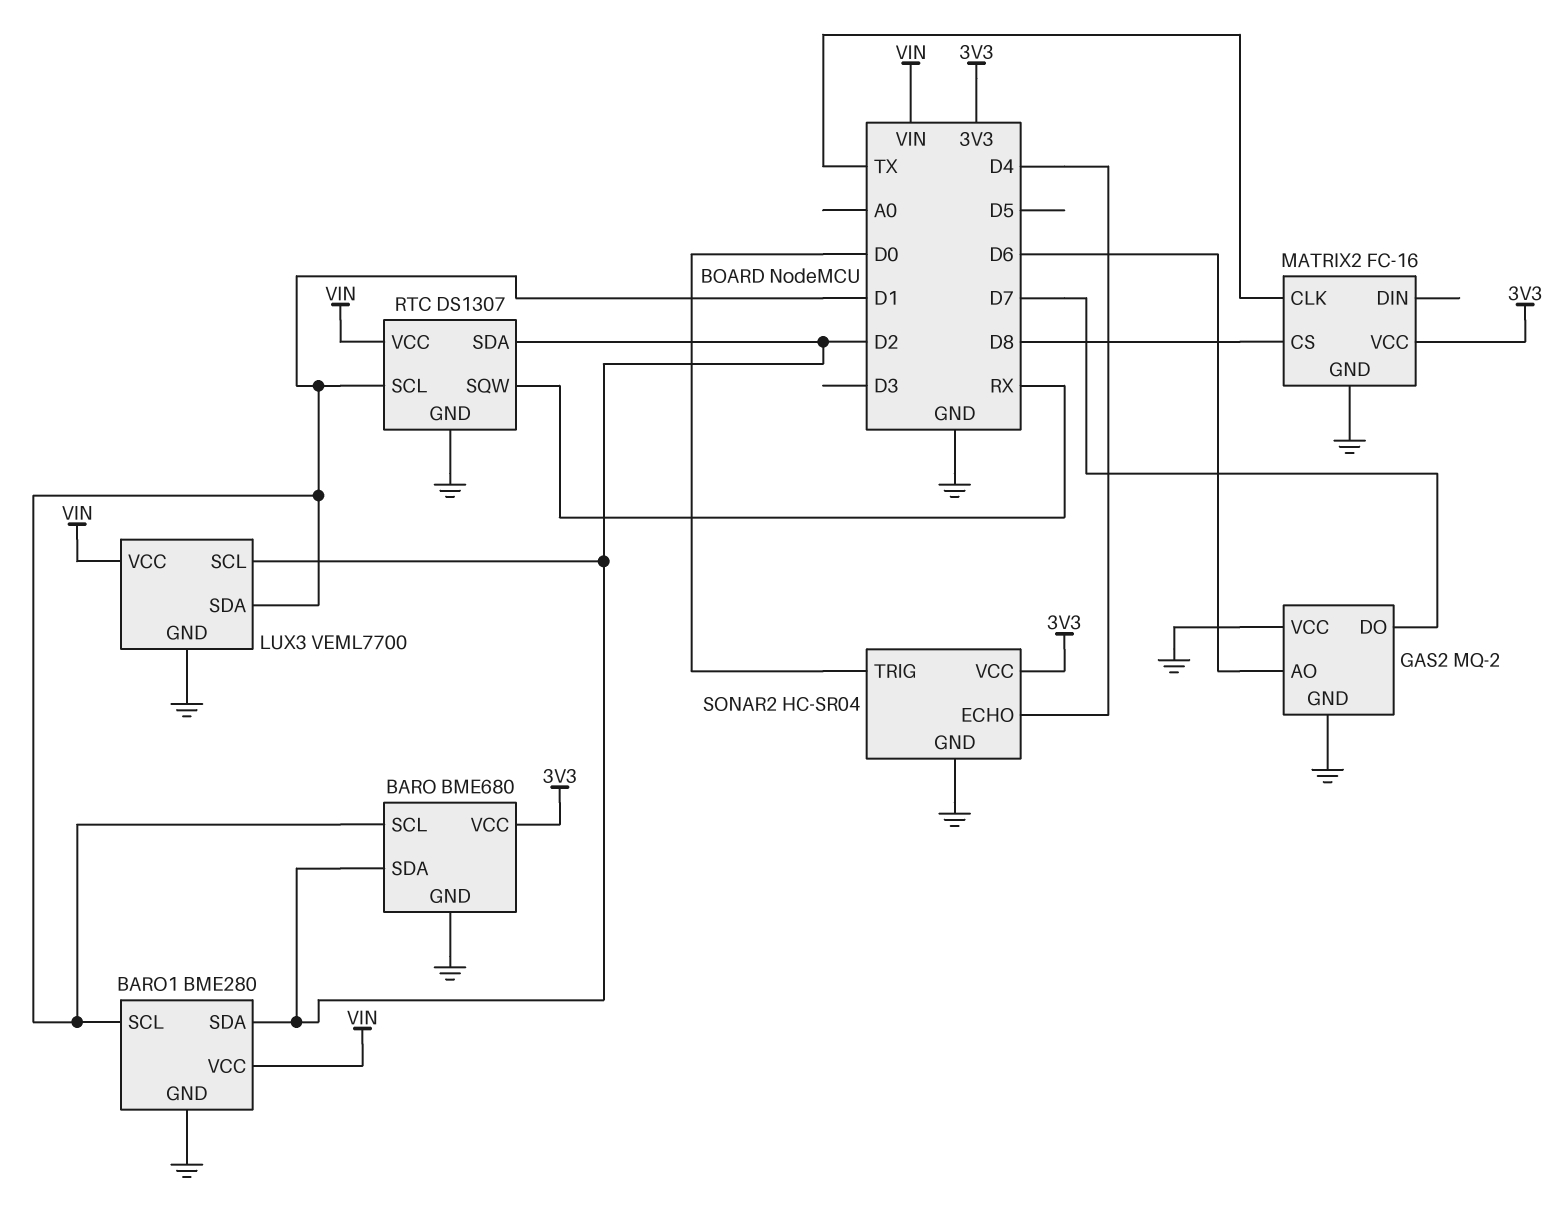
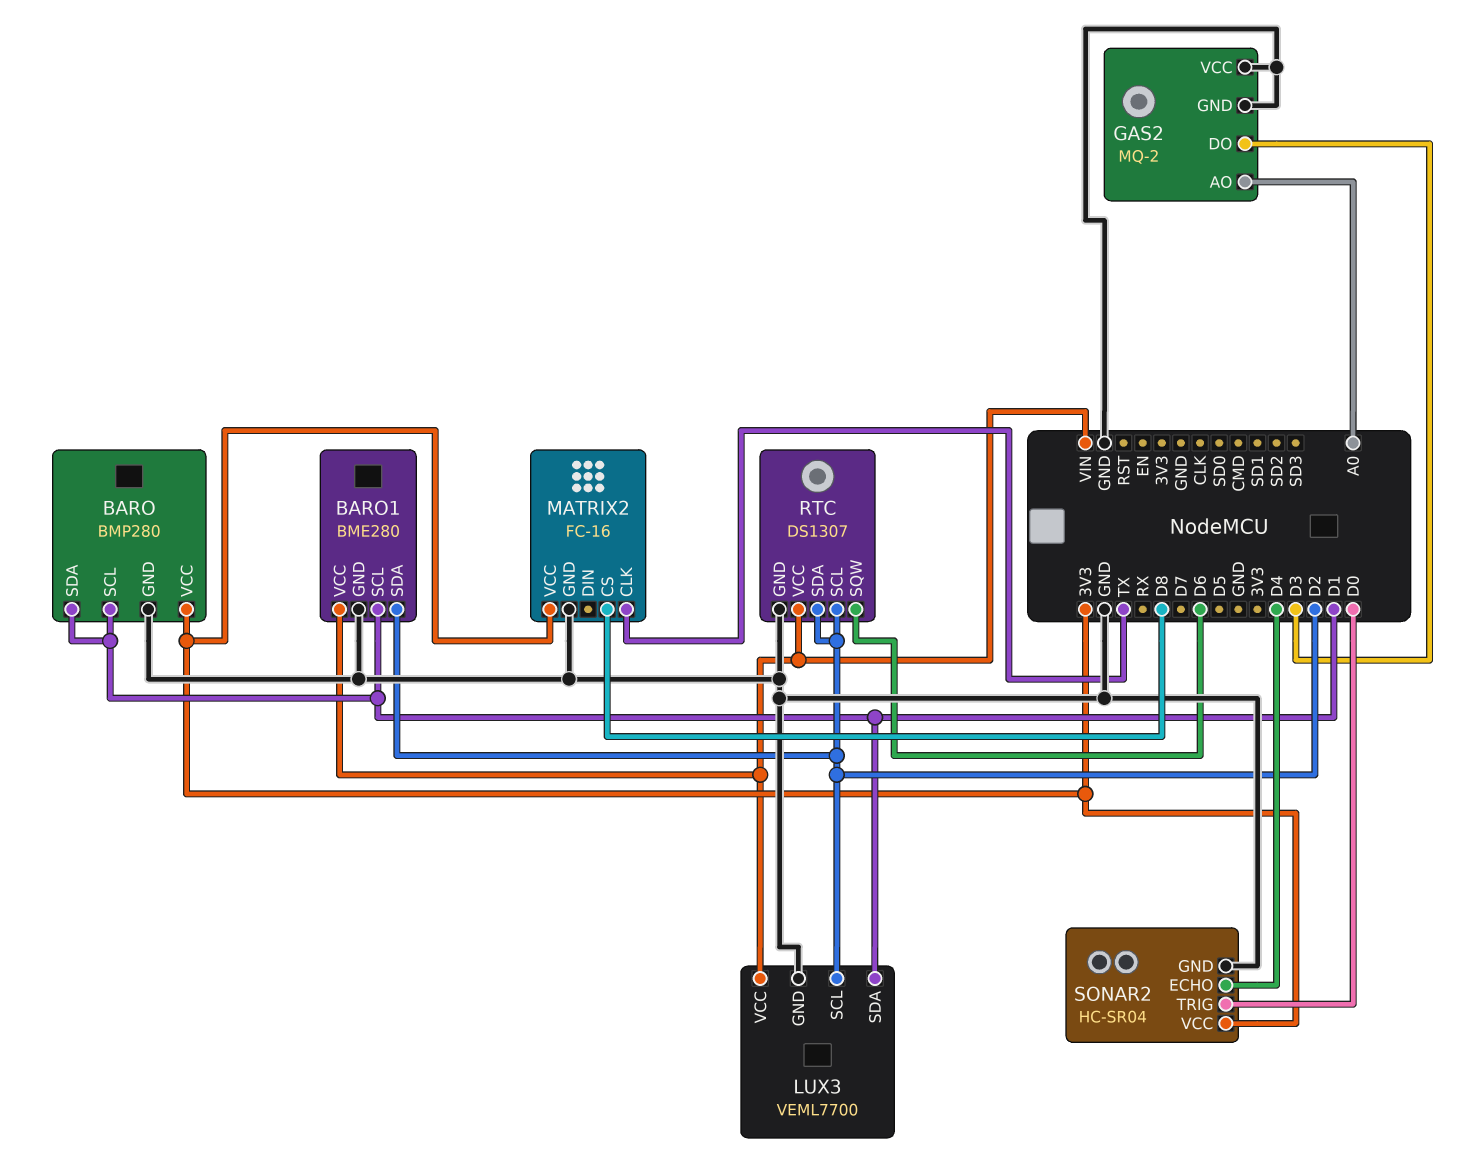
BARO: BME680 -> BMP280
BARO pin SDA: D2 -> D1
GAS2 pin AO: D6 -> A0
GAS2 pin DO: D7 -> D3
RTC pin SCL: D1 -> D2
RTC pin SQW: RX -> D6

